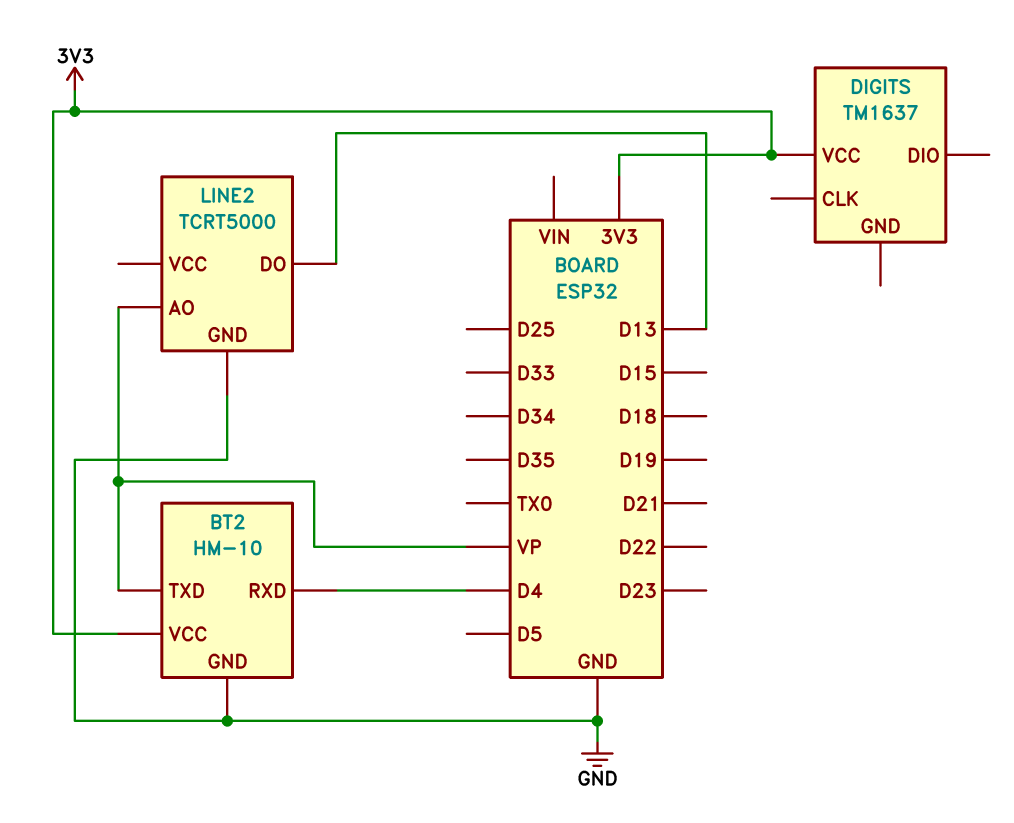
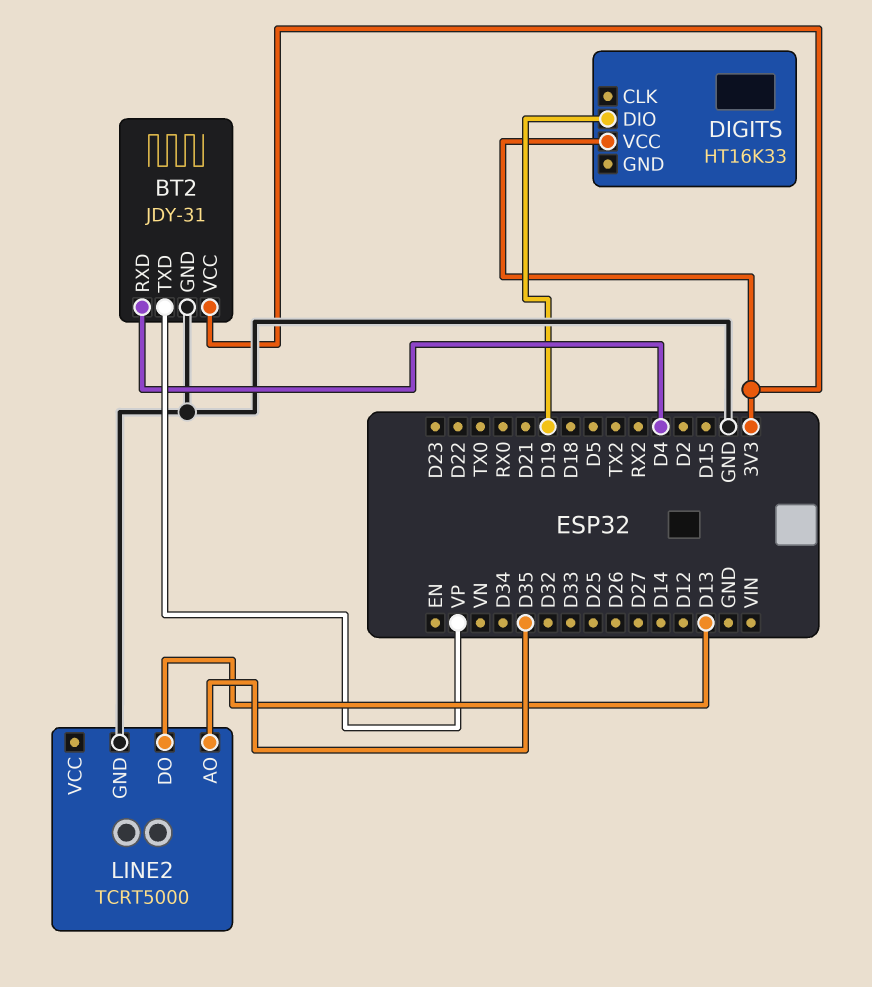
BT2: HM-10 -> JDY-31
DIGITS: TM1637 -> HT16K33
DIGITS pin DIO: none -> D19
LINE2 pin AO: VP -> D35

